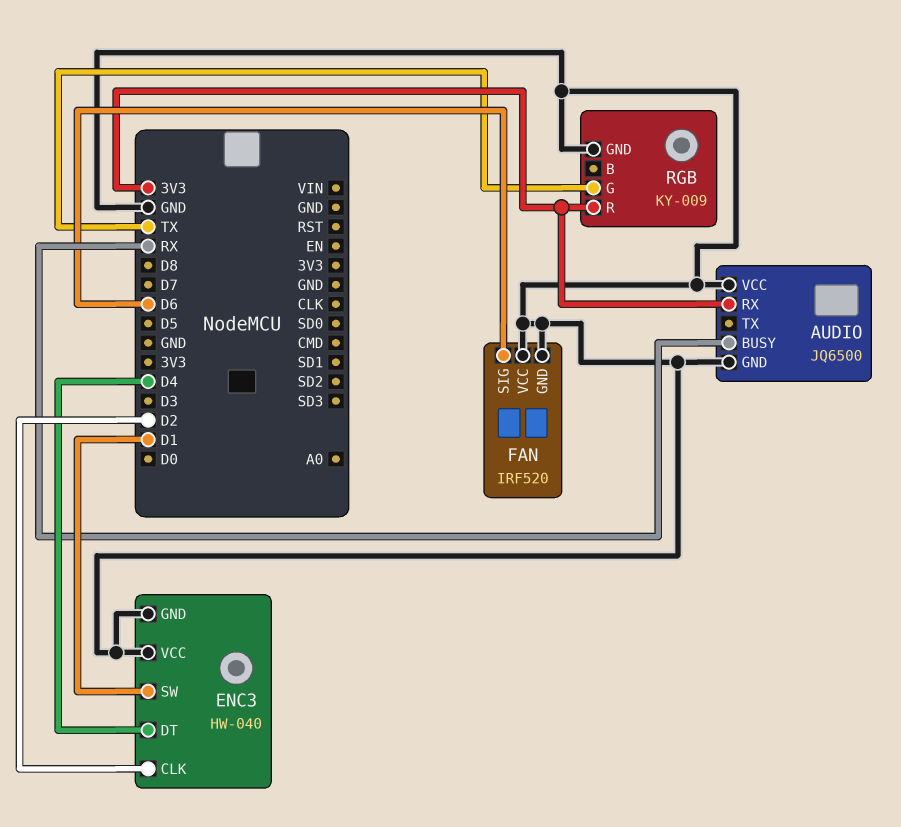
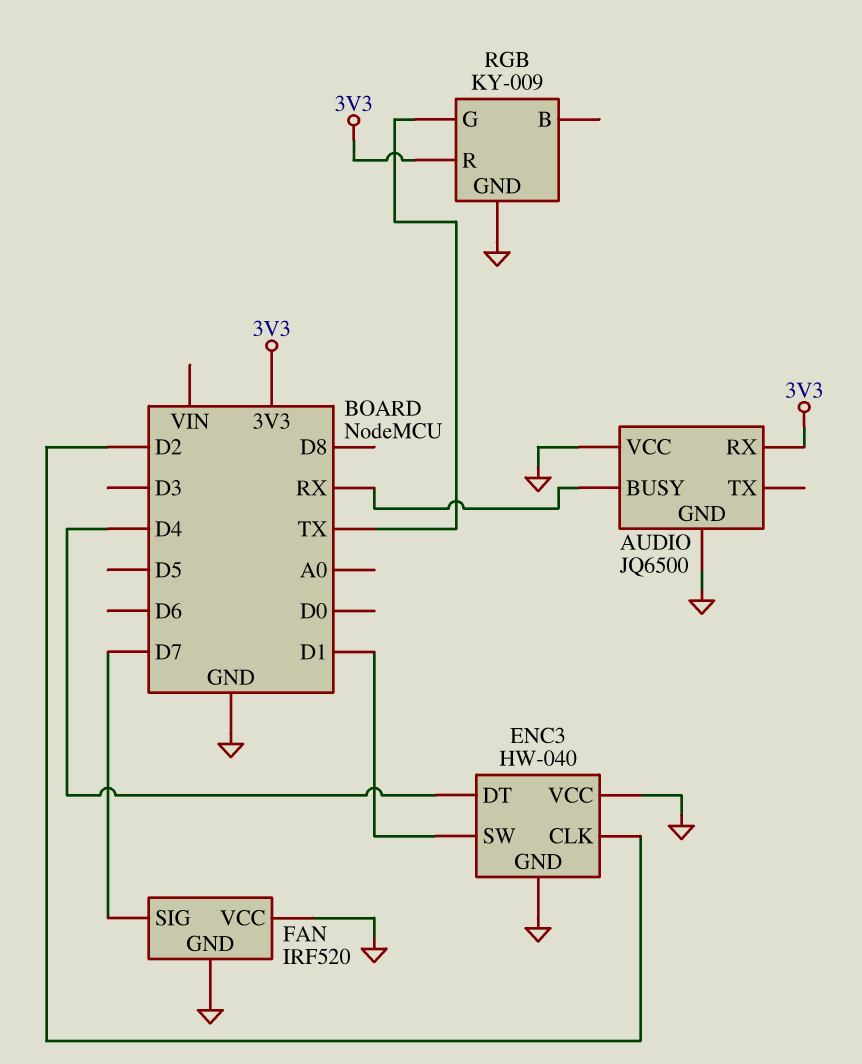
FAN pin SIG: D6 -> D7

